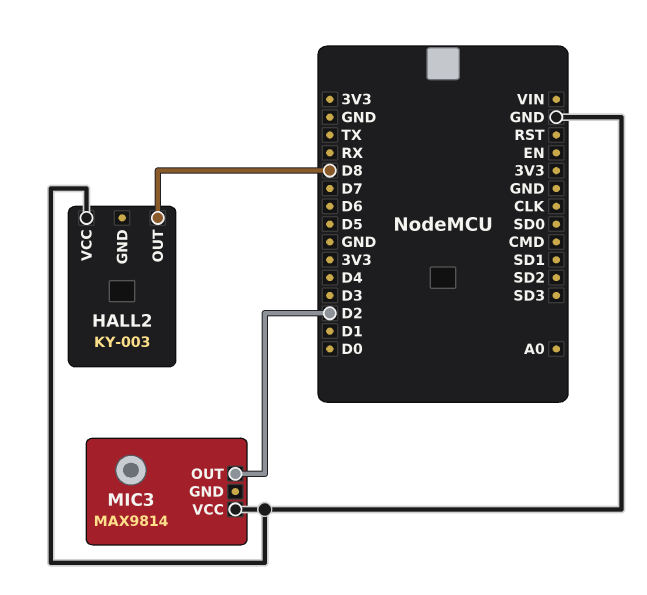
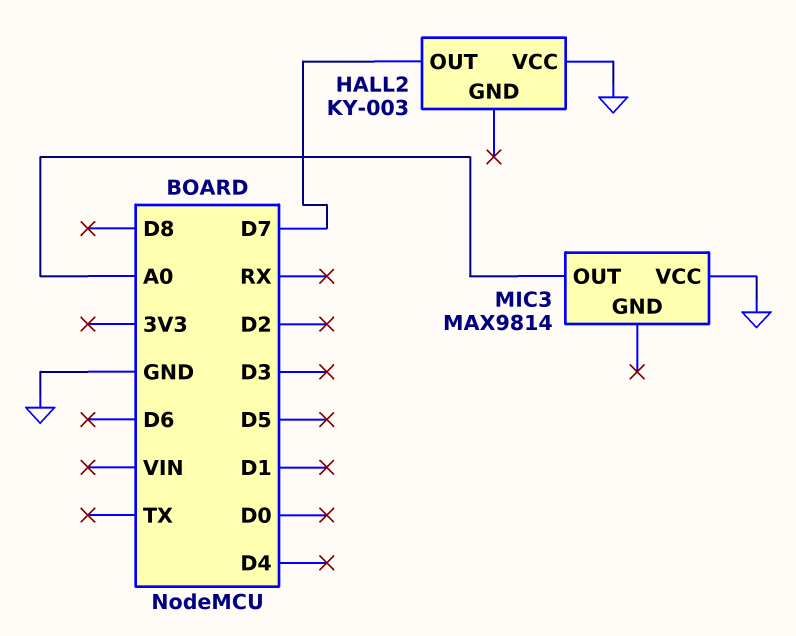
HALL2 pin OUT: D8 -> D7
MIC3 pin OUT: D2 -> A0

